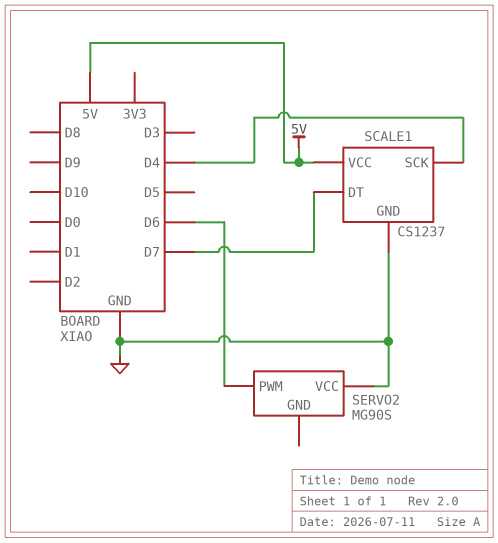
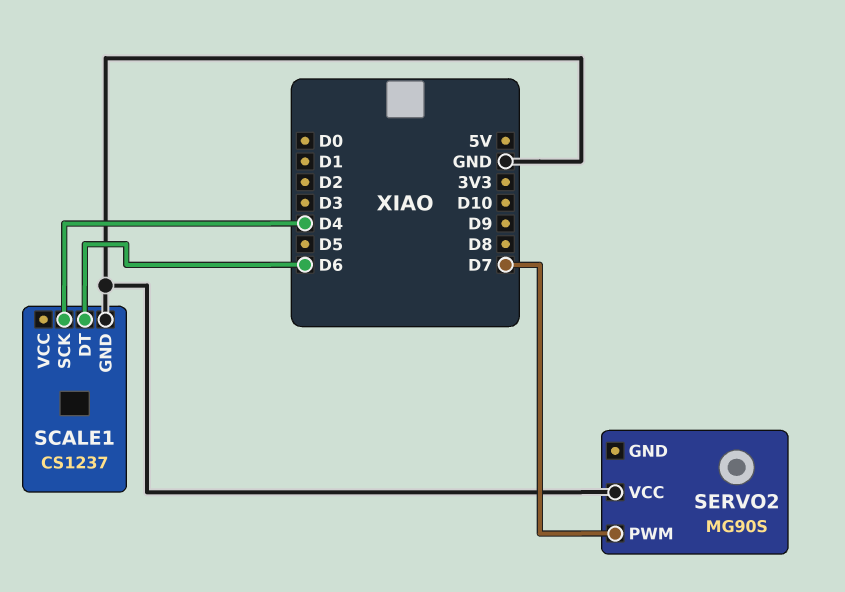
SCALE1 pin DT: D7 -> D6
SCALE1 pin VCC: 5V -> none
SERVO2 pin PWM: D6 -> D7

